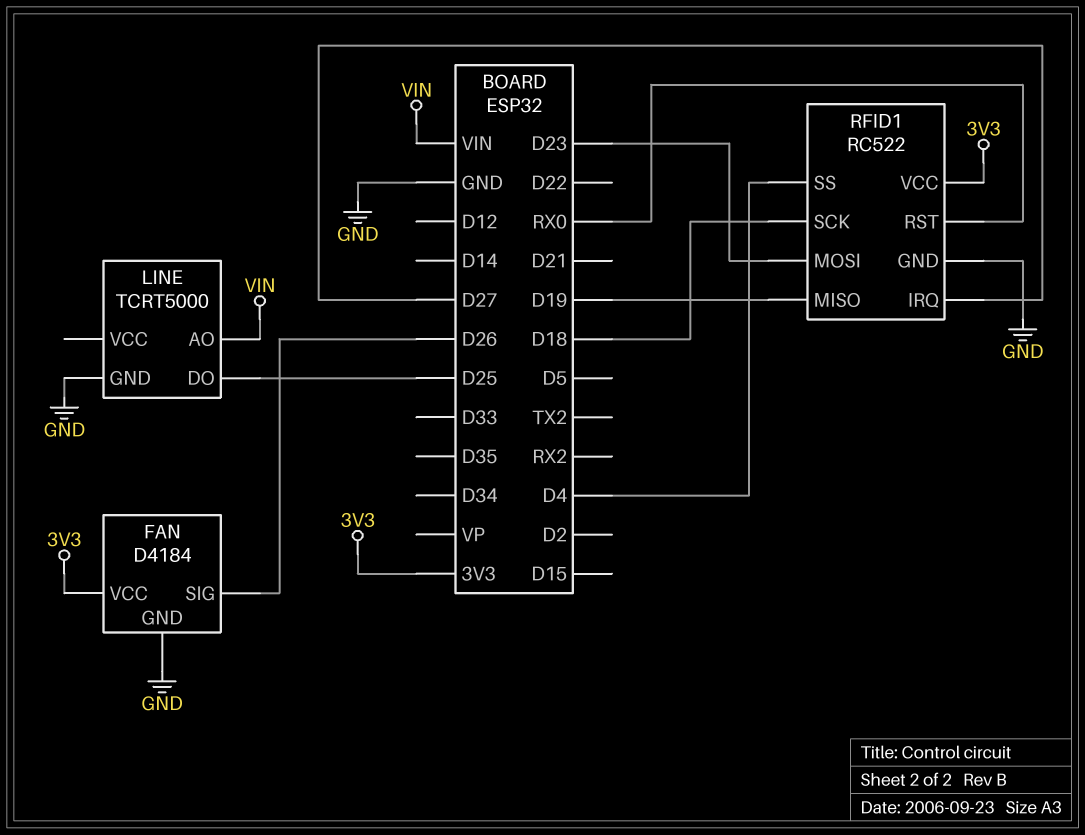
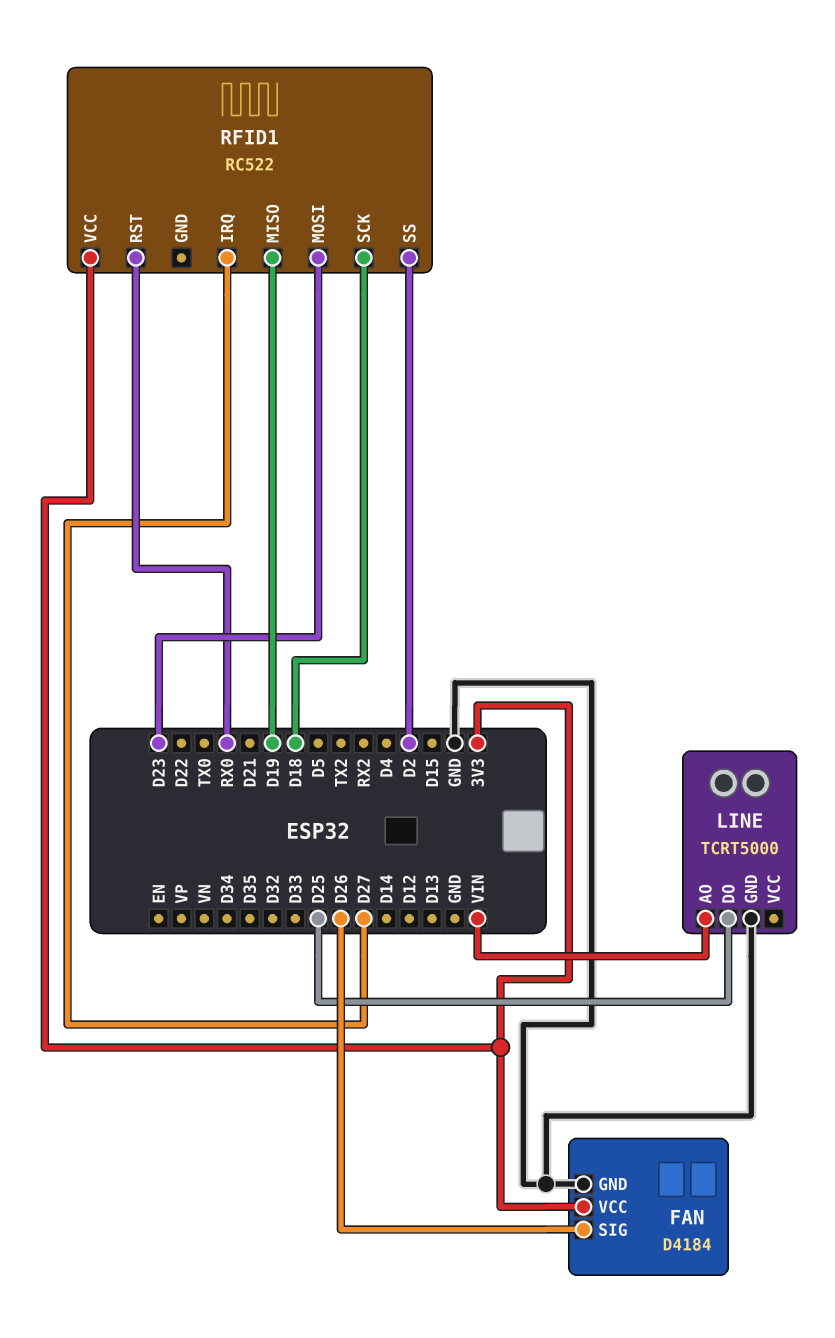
RFID1 pin GND: GND -> none
RFID1 pin SS: D4 -> D2

